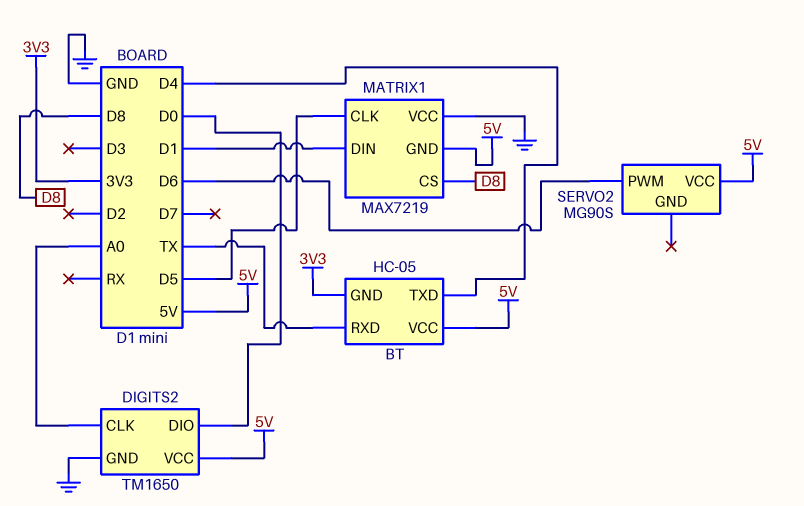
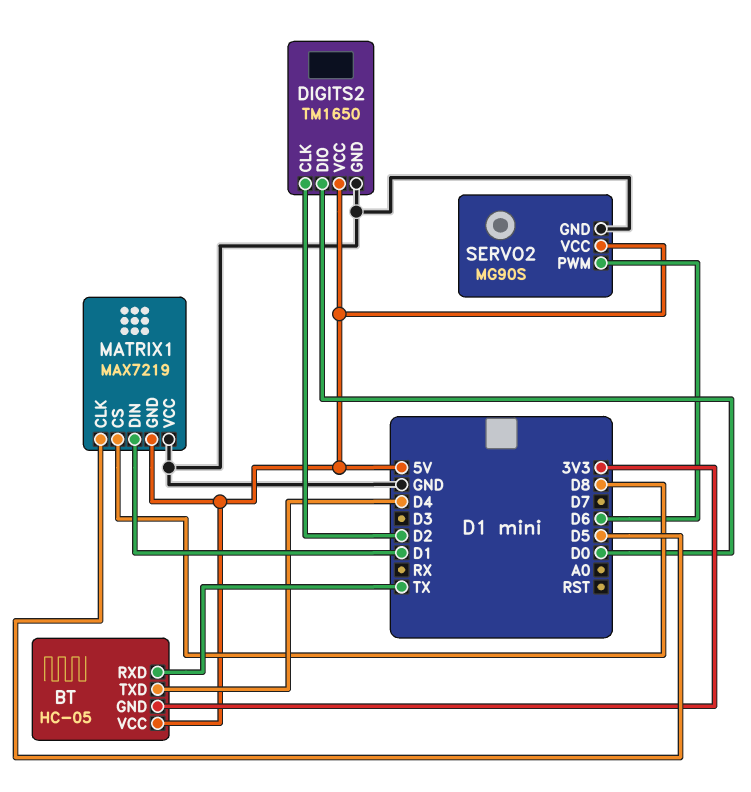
DIGITS2 pin CLK: A0 -> D2
SERVO2 pin GND: none -> GND

